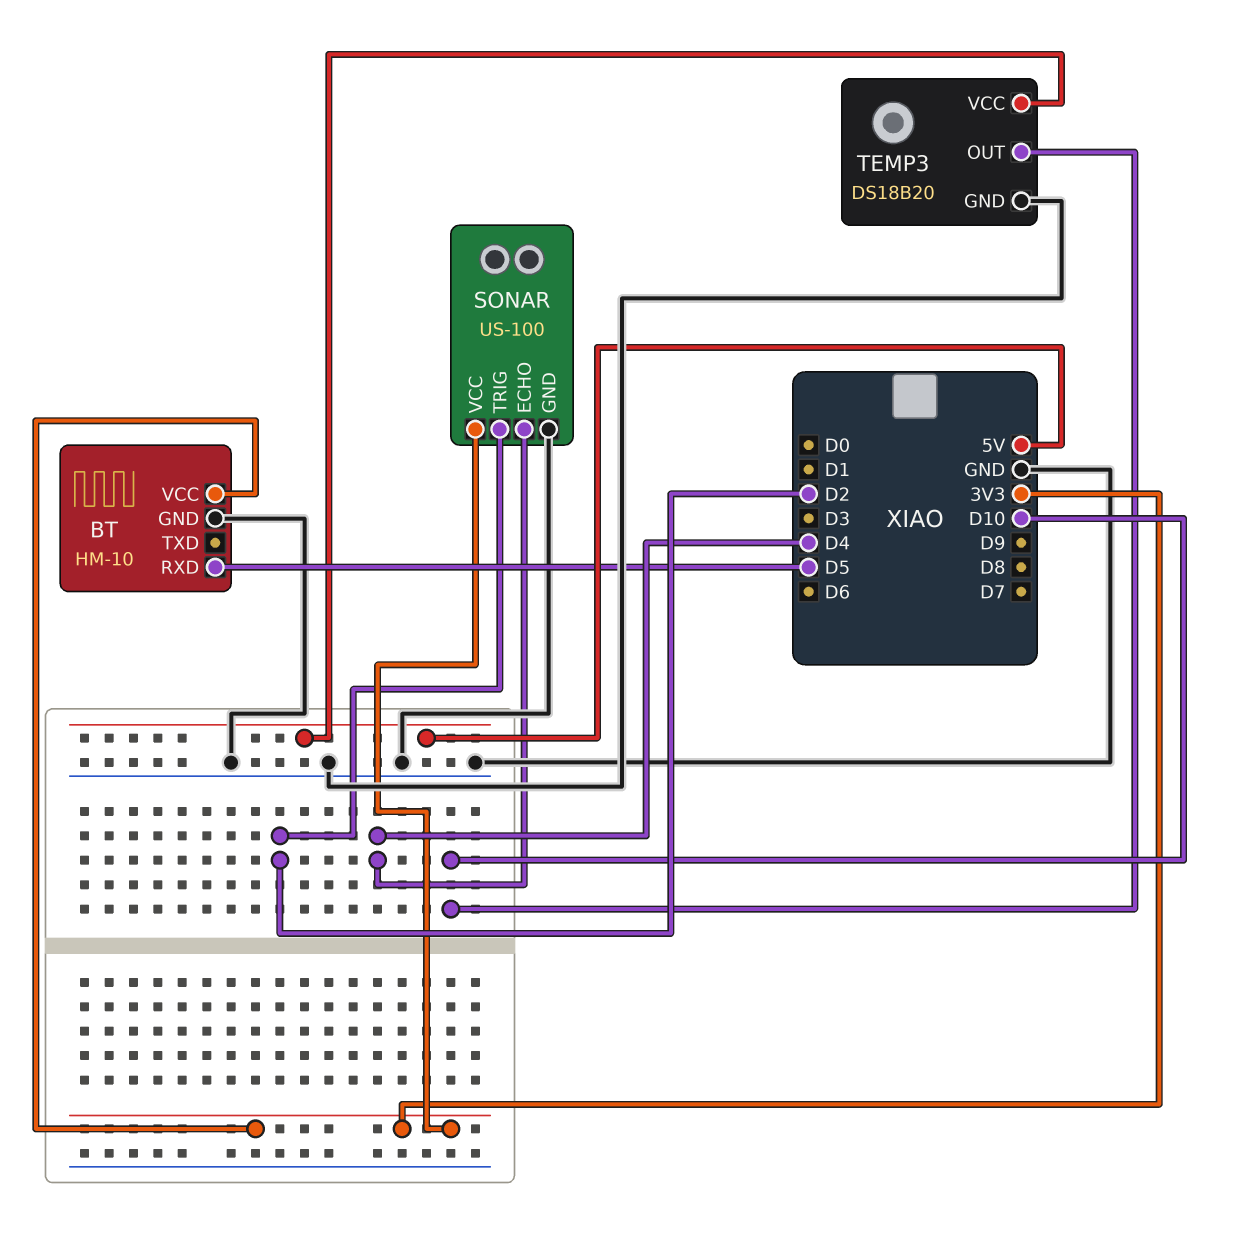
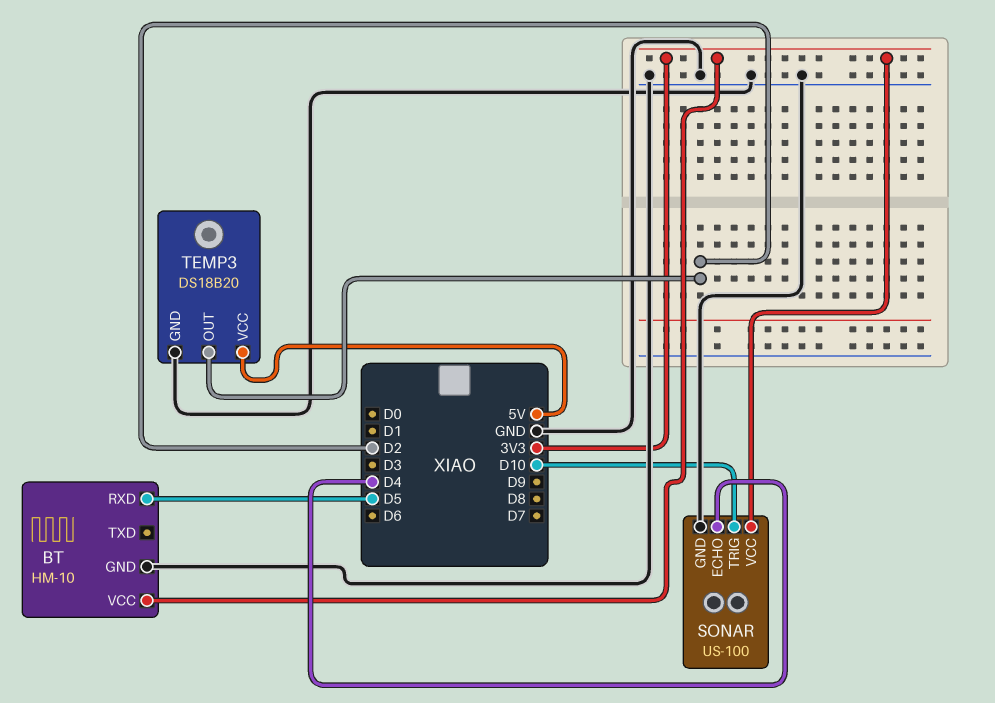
SONAR pin TRIG: D2 -> D10
TEMP3 pin OUT: D10 -> D2

